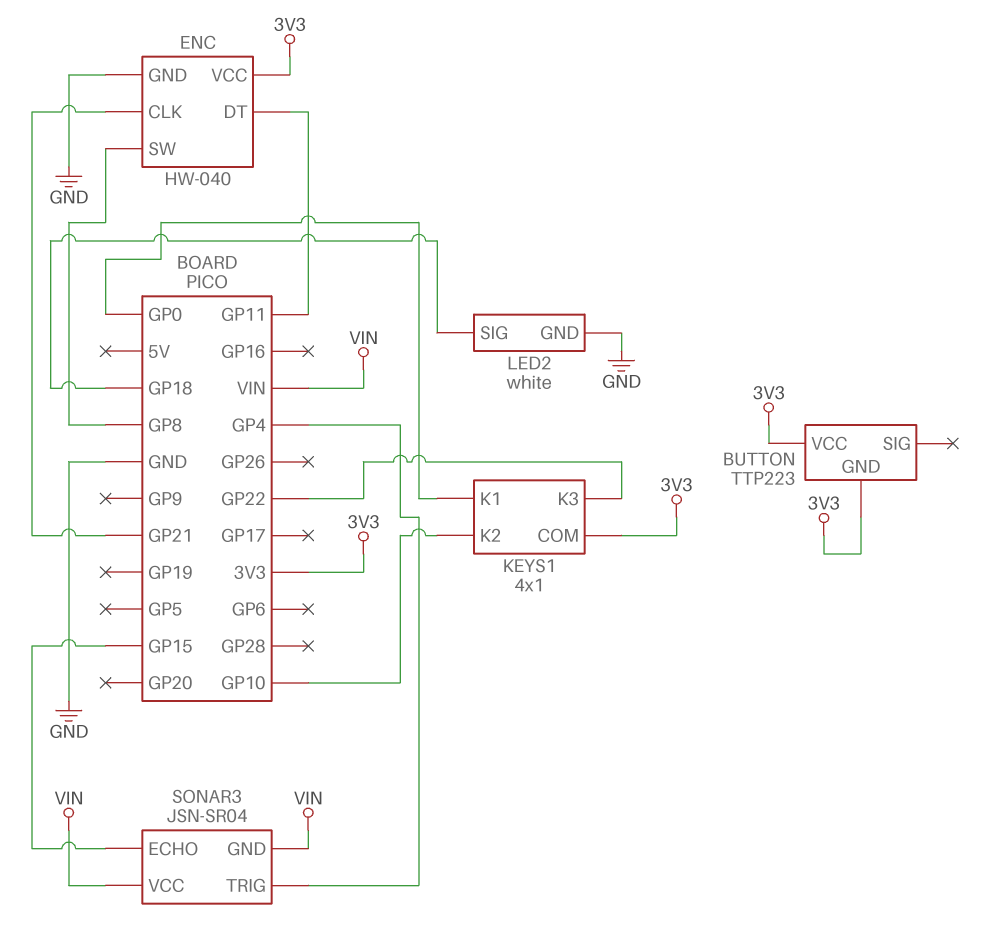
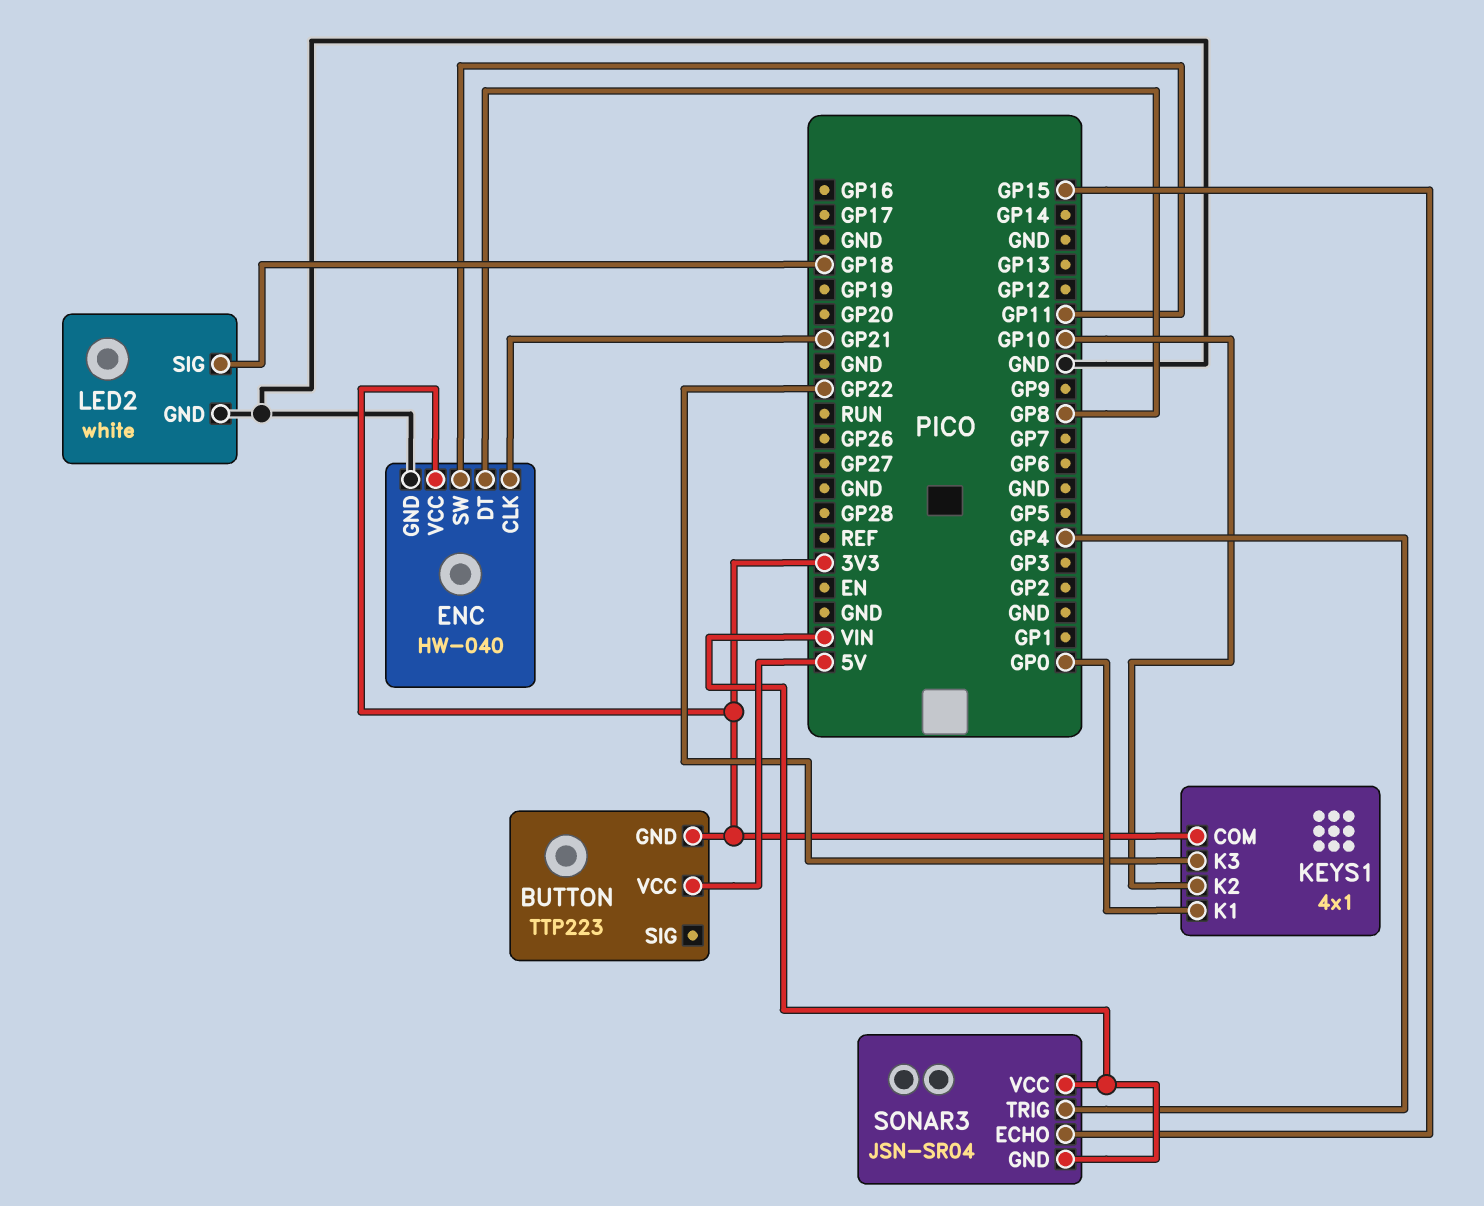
BUTTON pin VCC: 3V3 -> 5V
ENC pin DT: GP11 -> GP8
ENC pin SW: GP8 -> GP11

